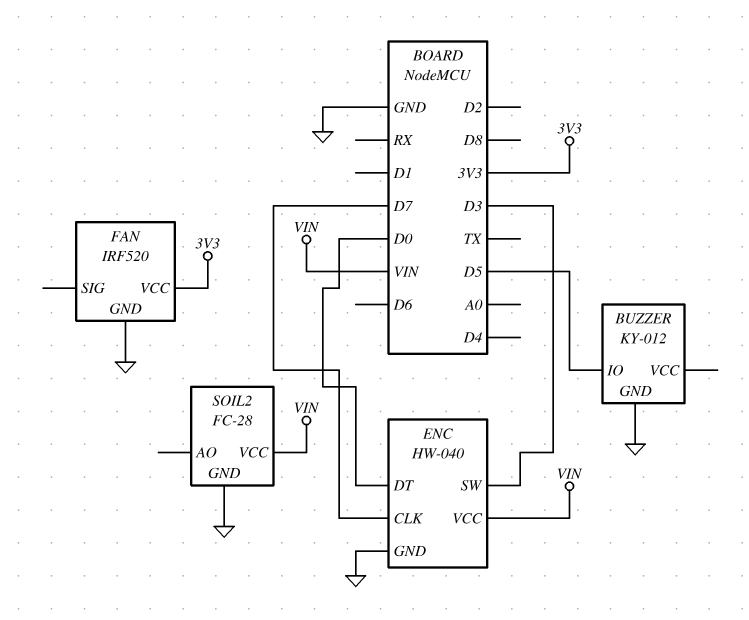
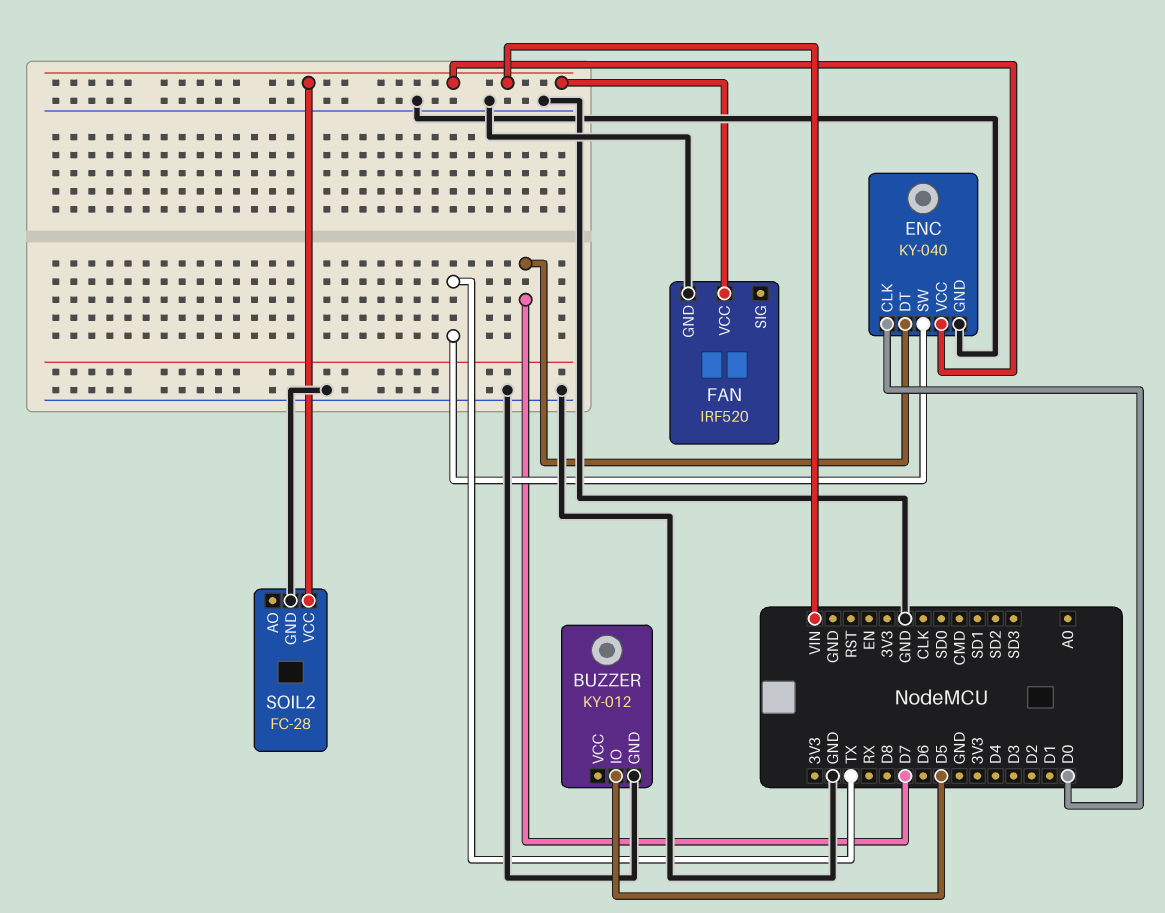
ENC: HW-040 -> KY-040
ENC pin CLK: D7 -> D0
ENC pin DT: D0 -> D7
ENC pin SW: D3 -> TX
FAN pin VCC: 3V3 -> VIN

